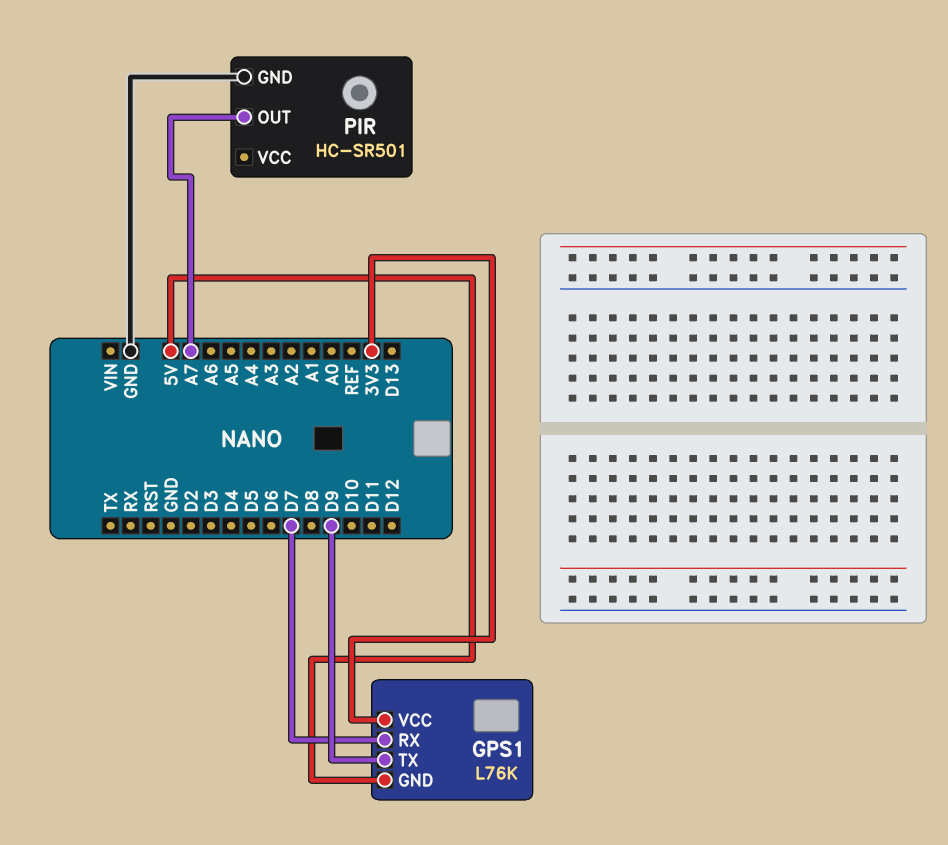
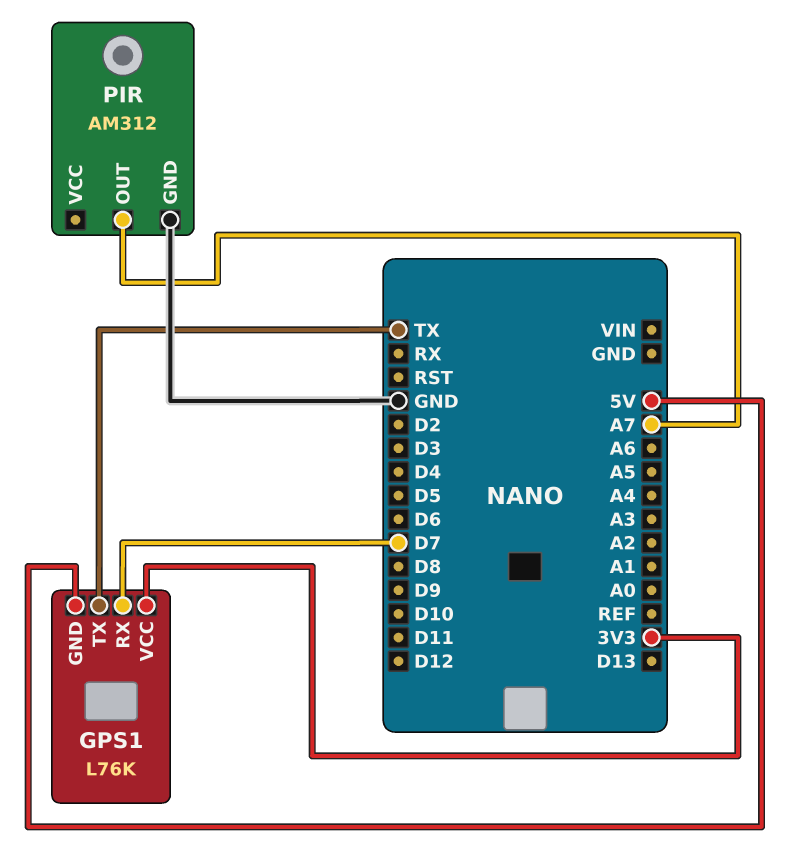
GPS1 pin TX: D9 -> TX
PIR: HC-SR501 -> AM312

